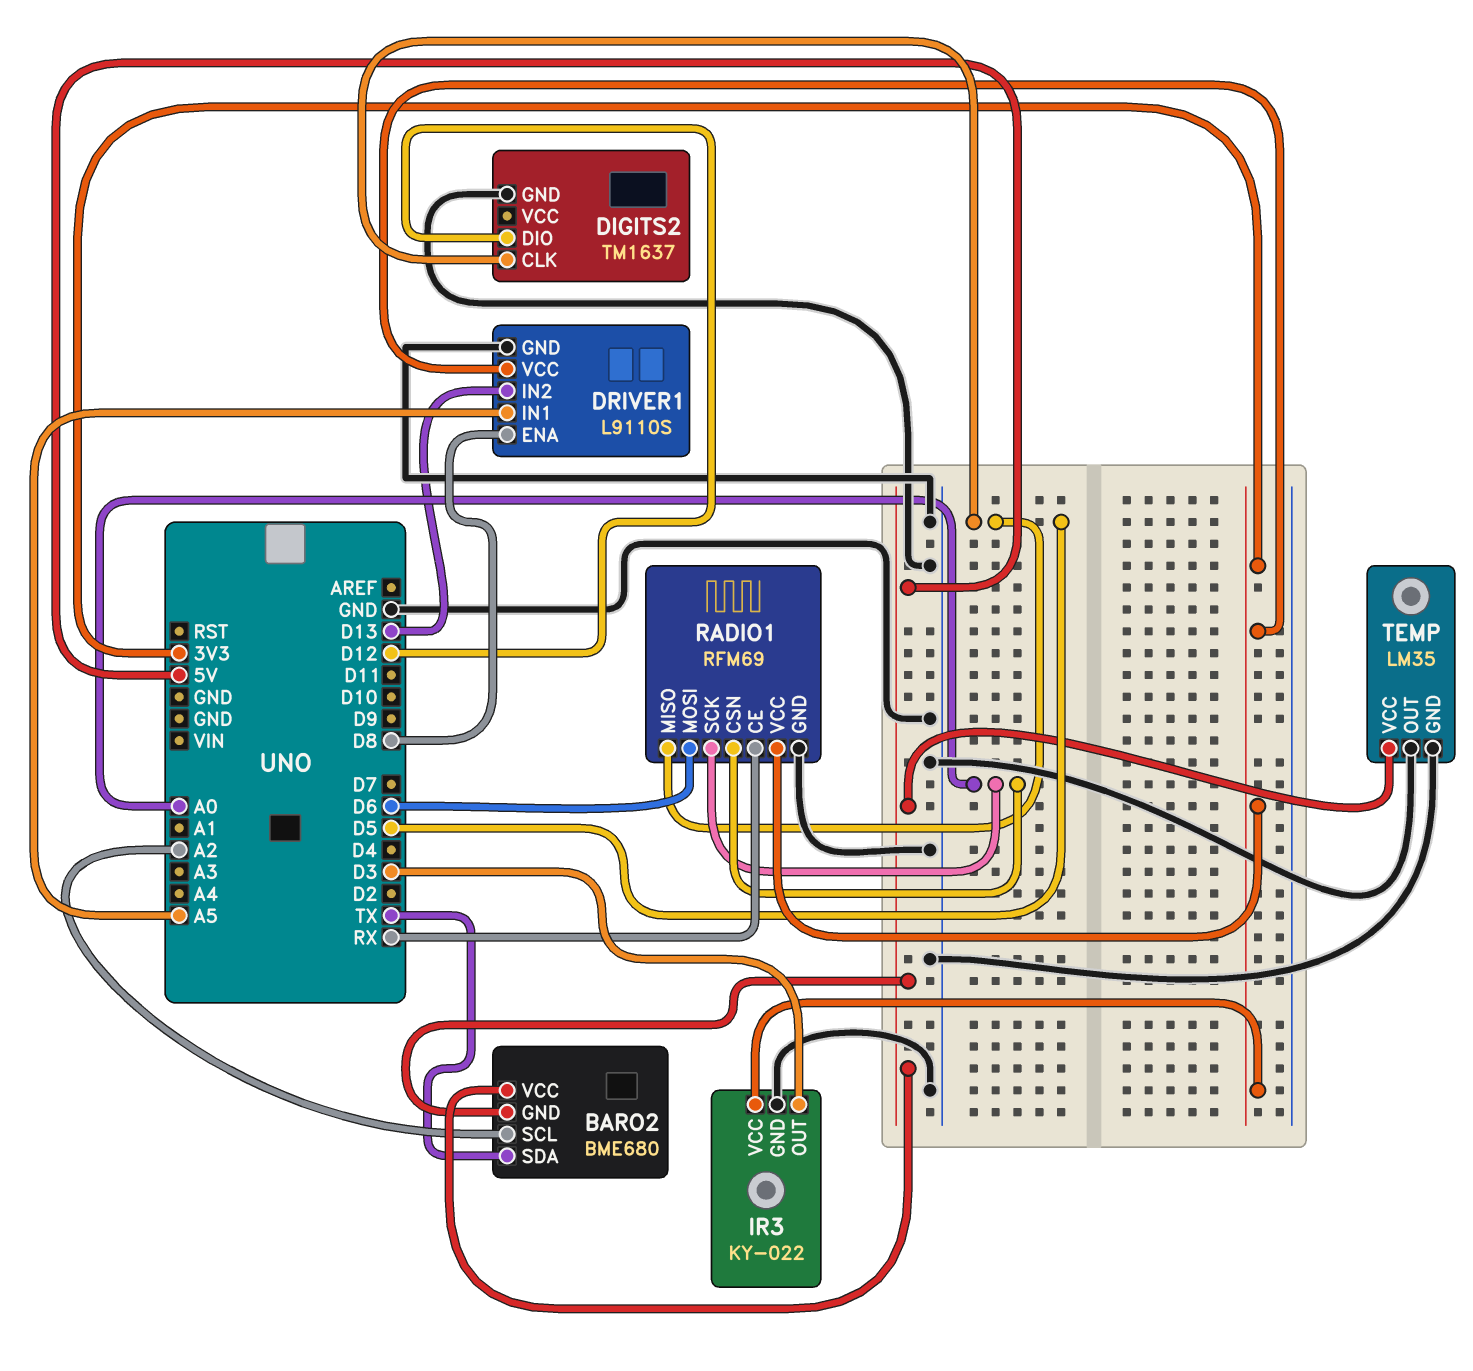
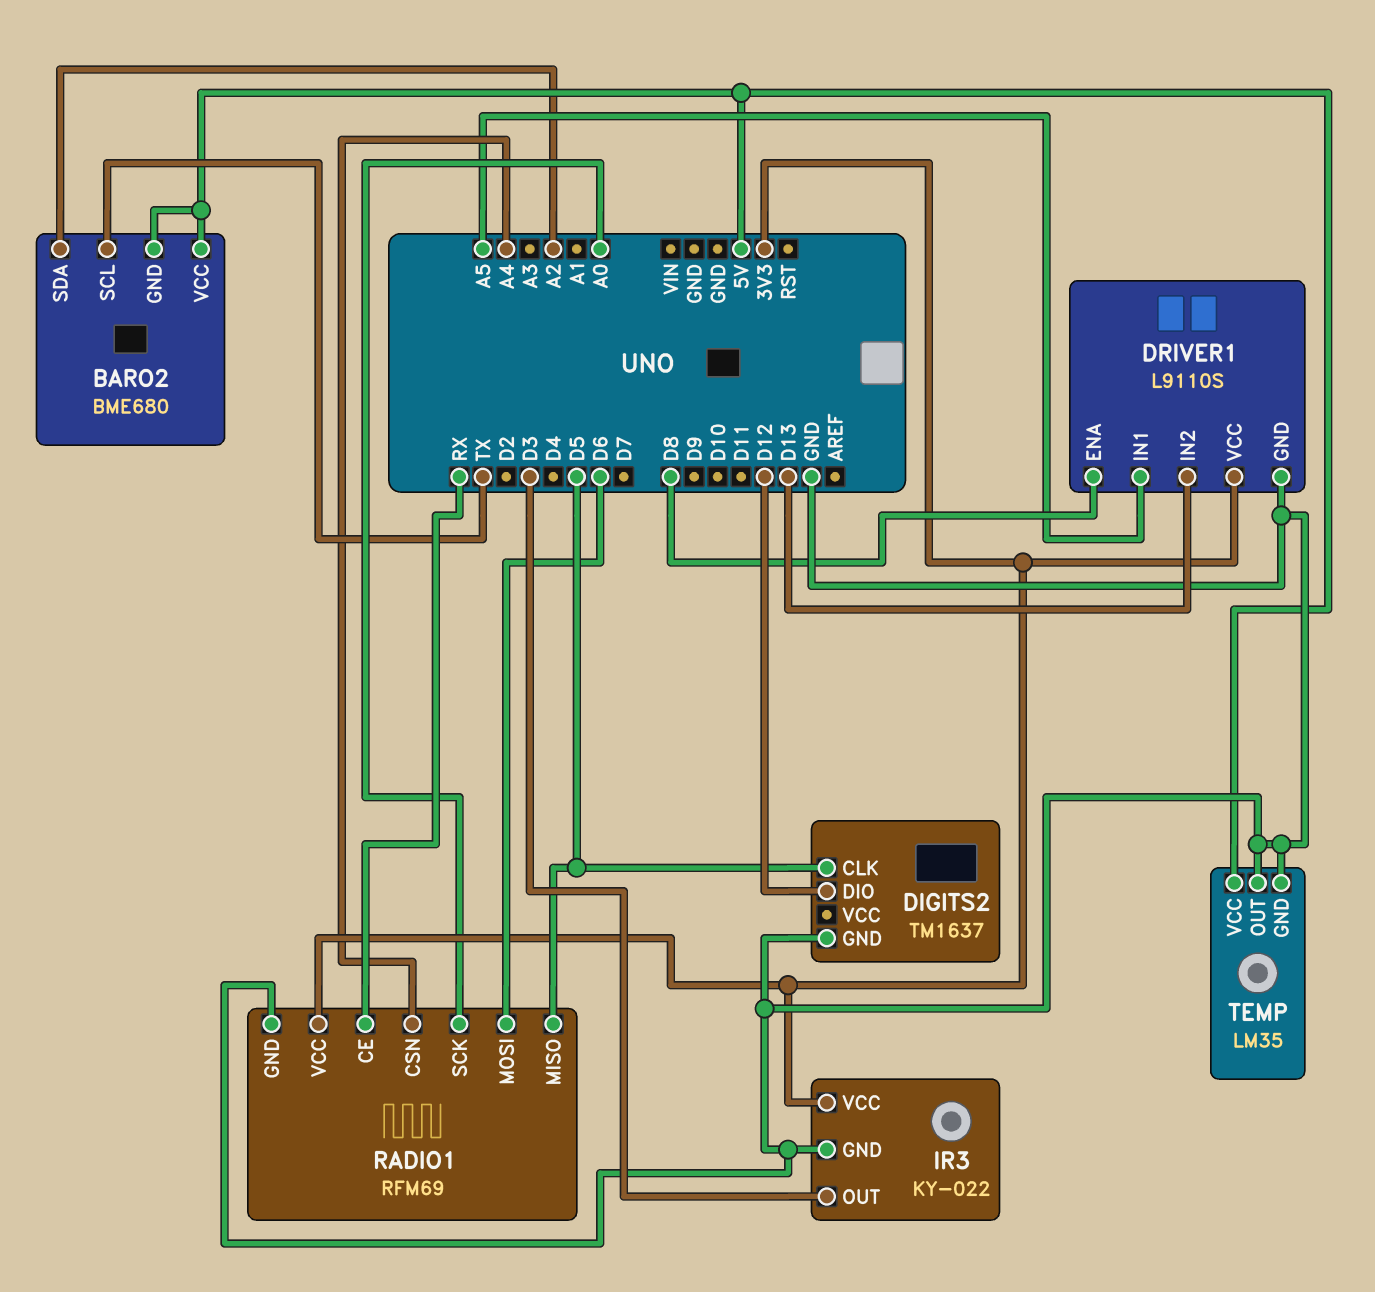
BARO2 pin SCL: A2 -> TX
BARO2 pin SDA: TX -> A2
RADIO1 pin CSN: A0 -> A4

